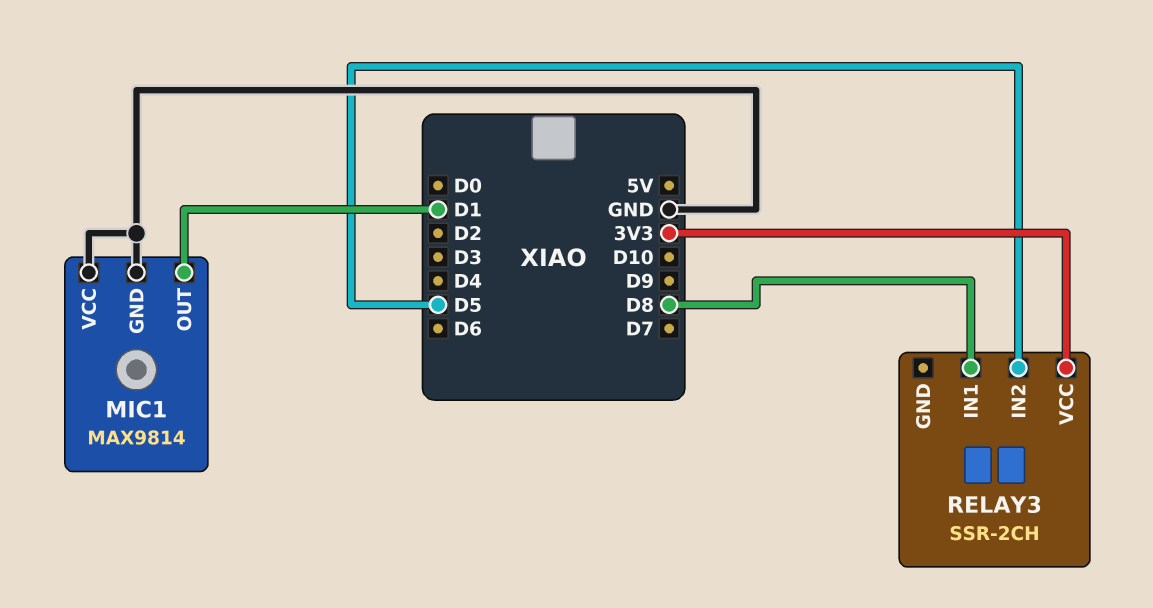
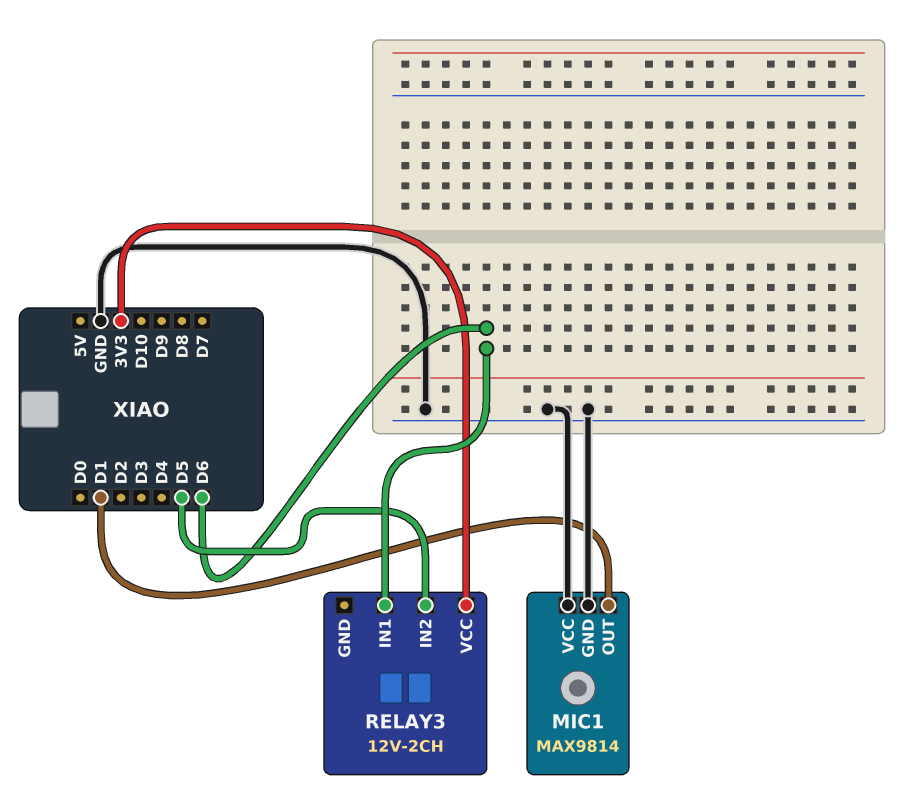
RELAY3: SSR-2CH -> 12V-2CH
RELAY3 pin IN1: D8 -> D6

